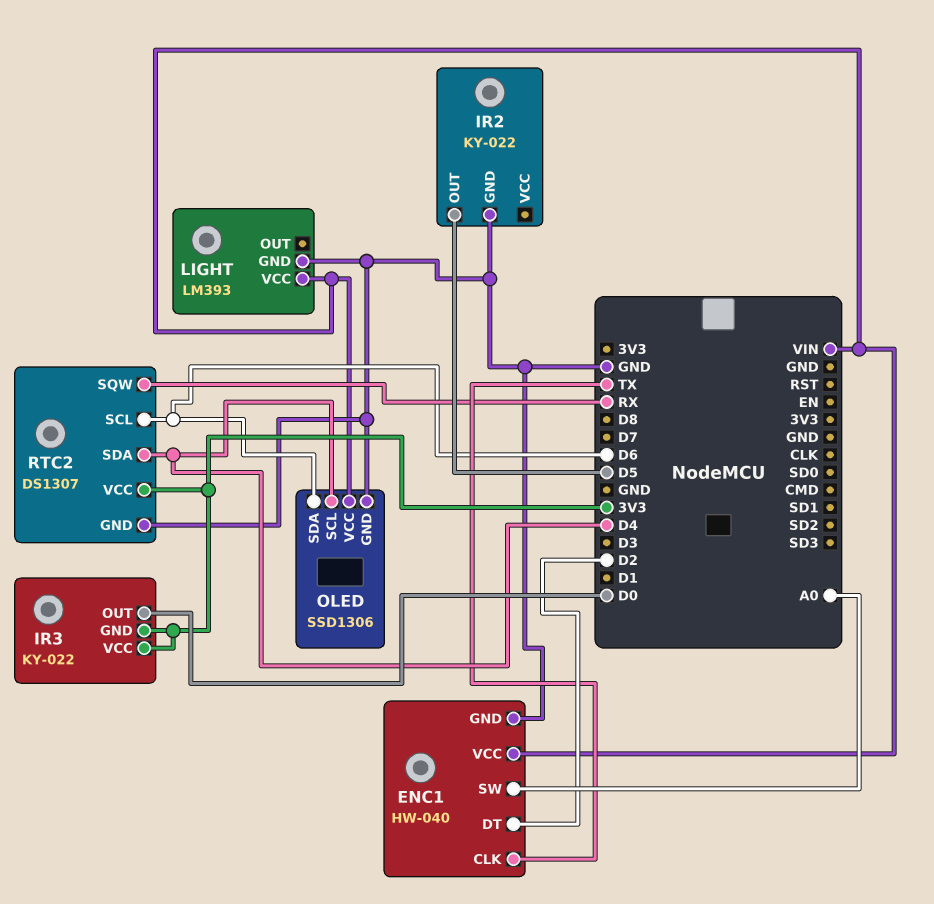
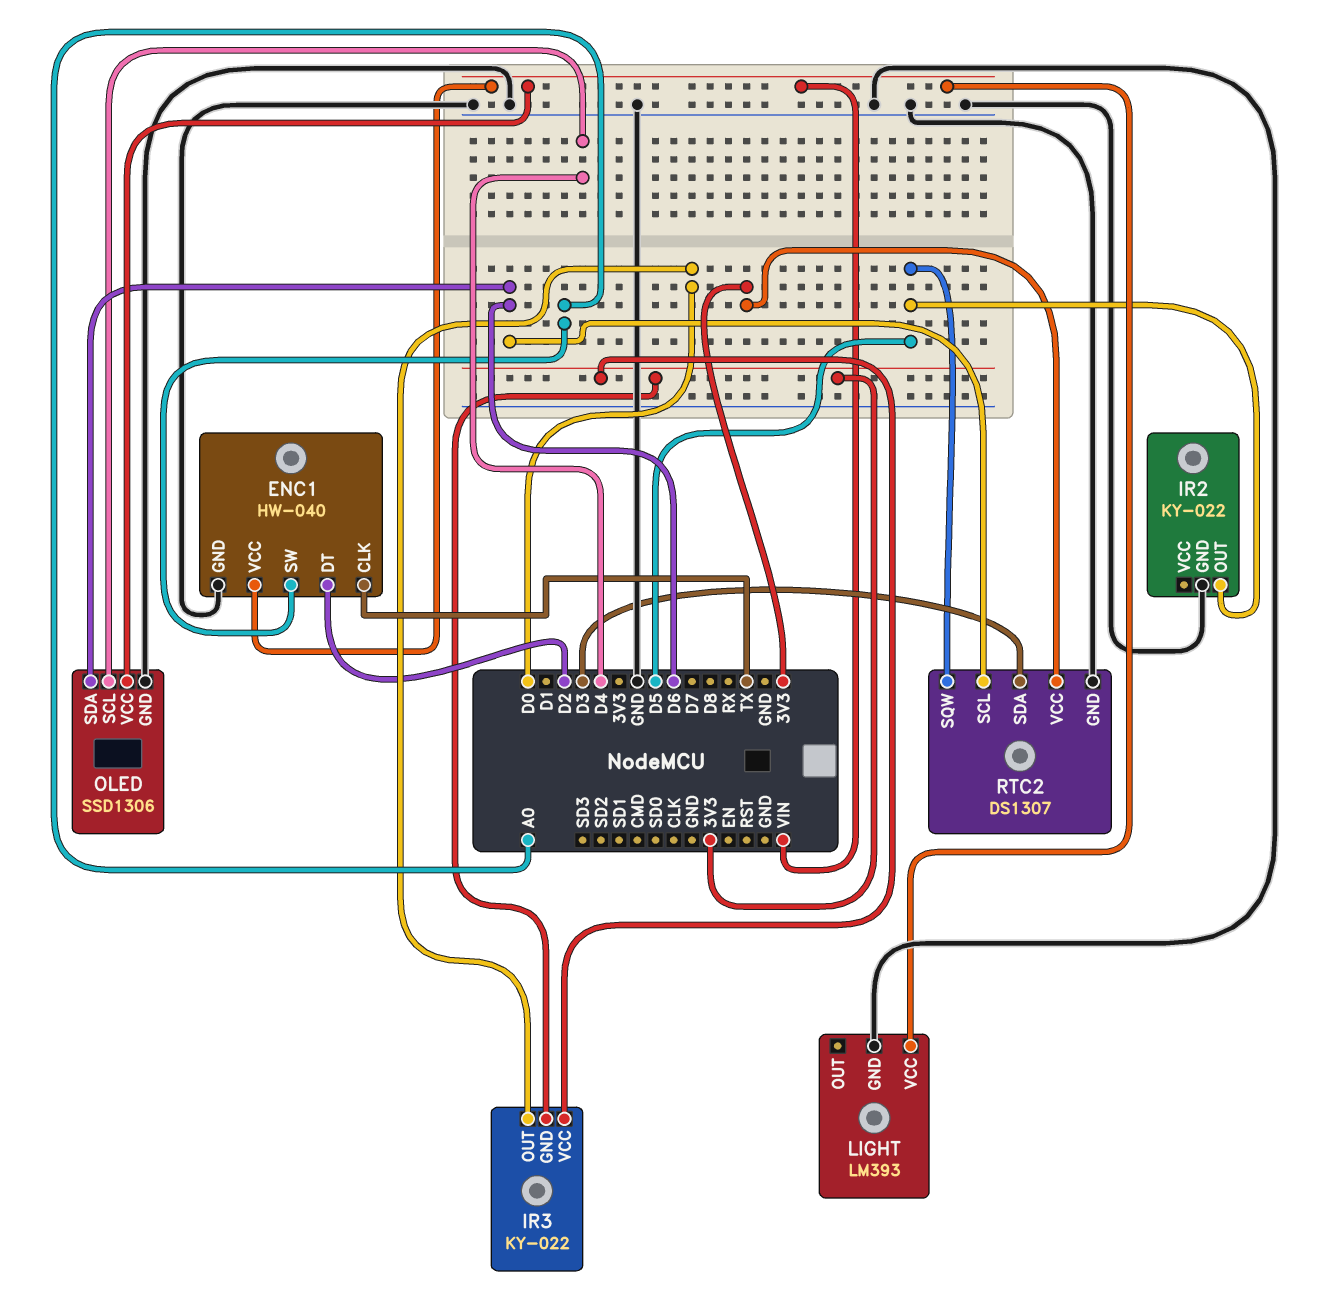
RTC2 pin SDA: D4 -> D3
RTC2 pin SQW: RX -> D5

